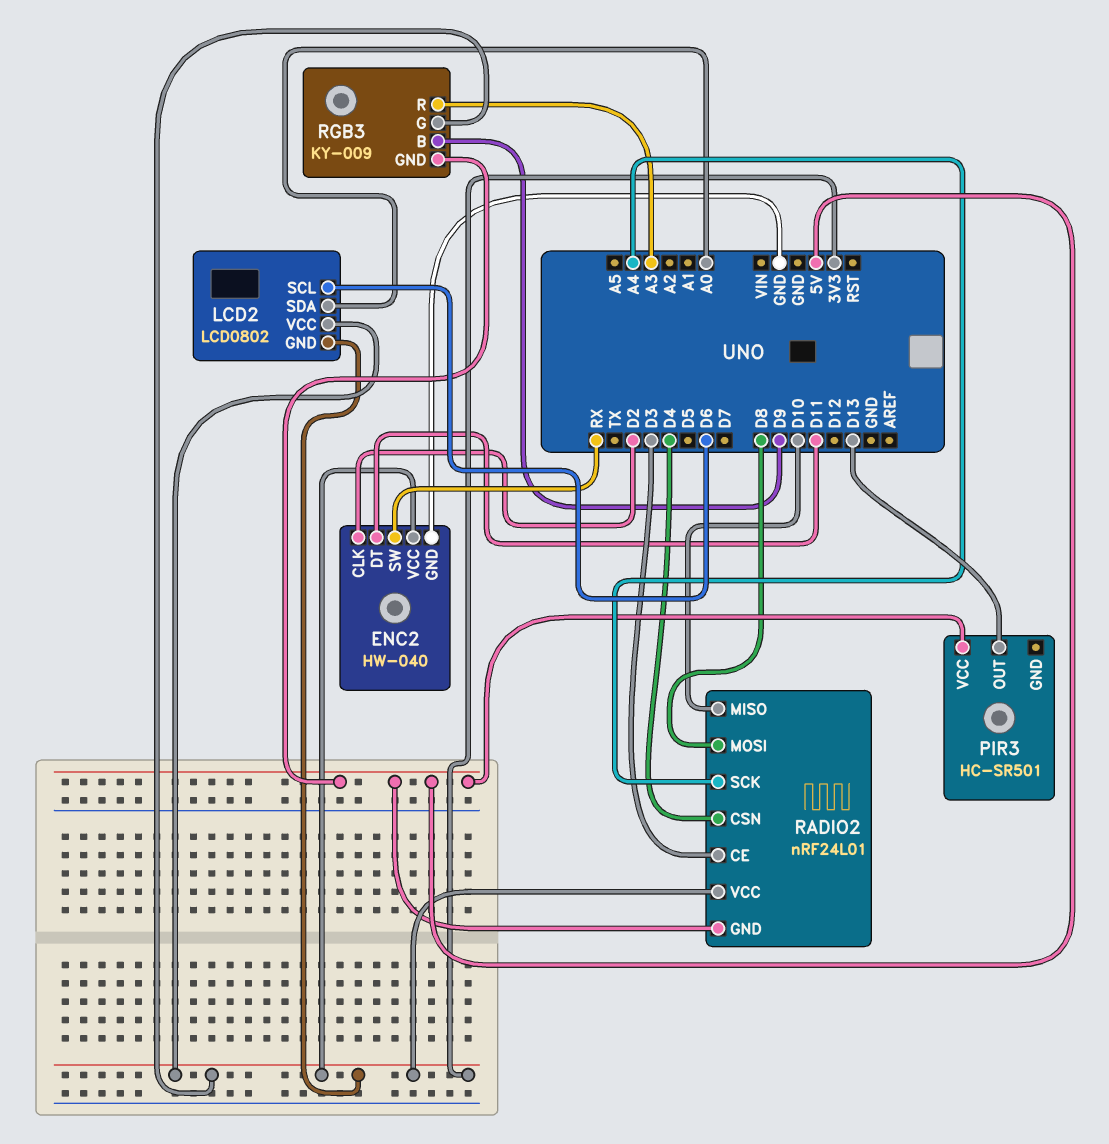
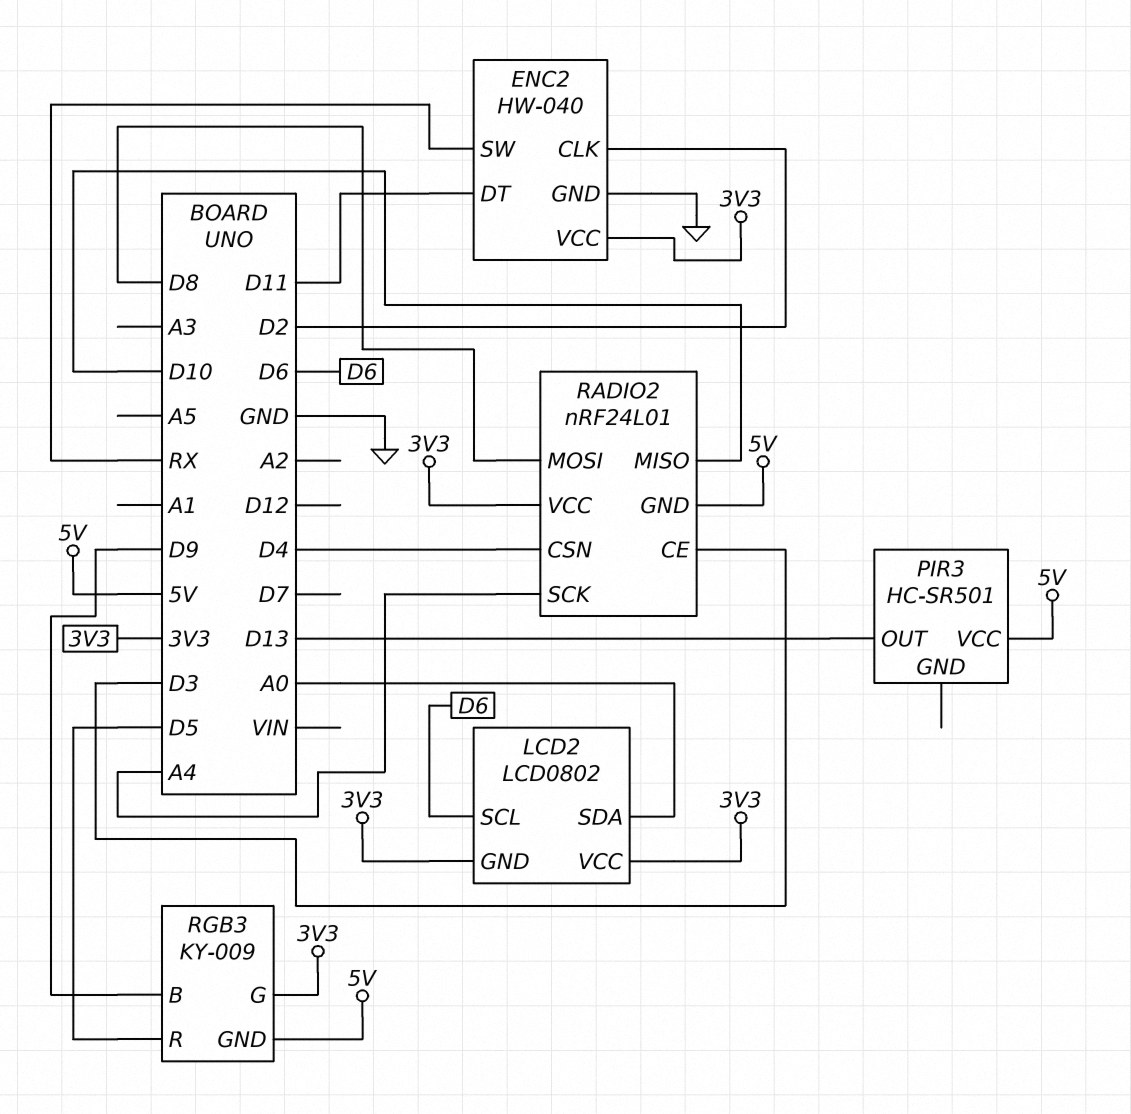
RGB3 pin R: A3 -> D5

